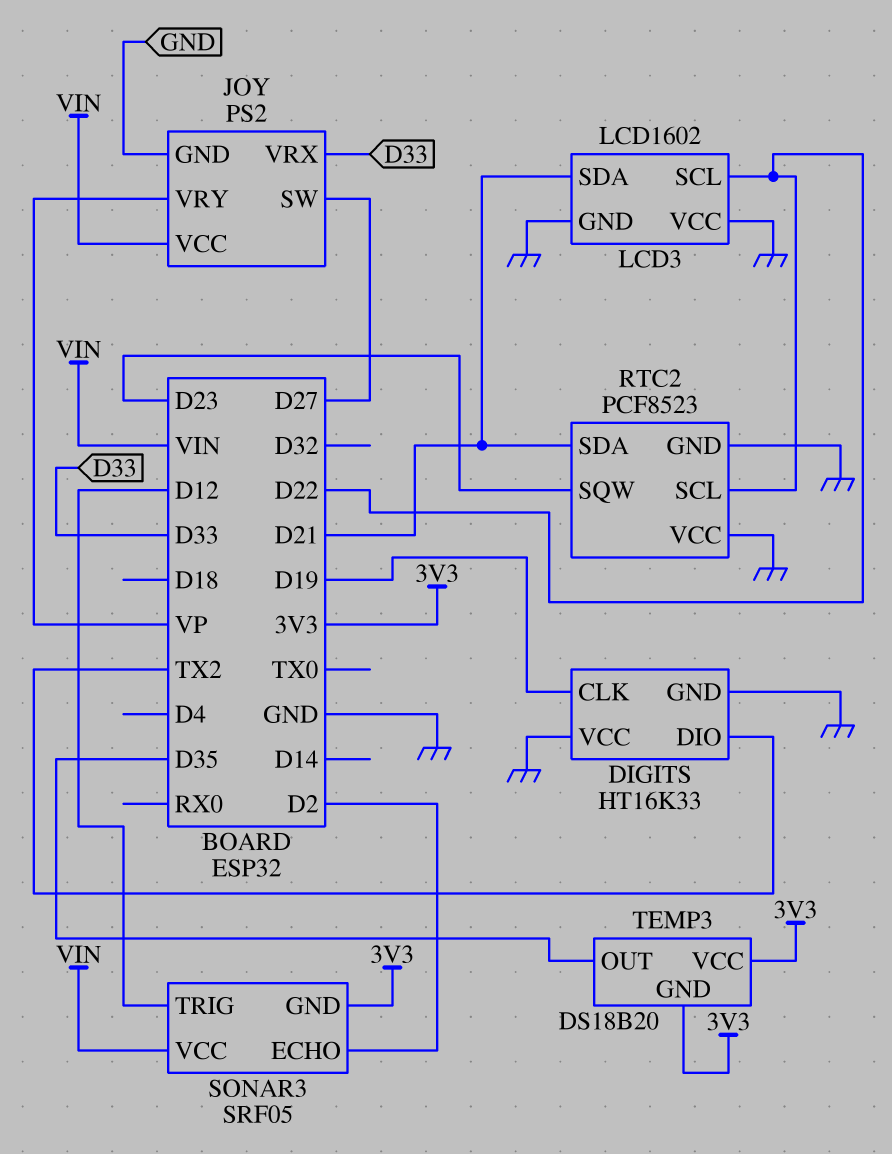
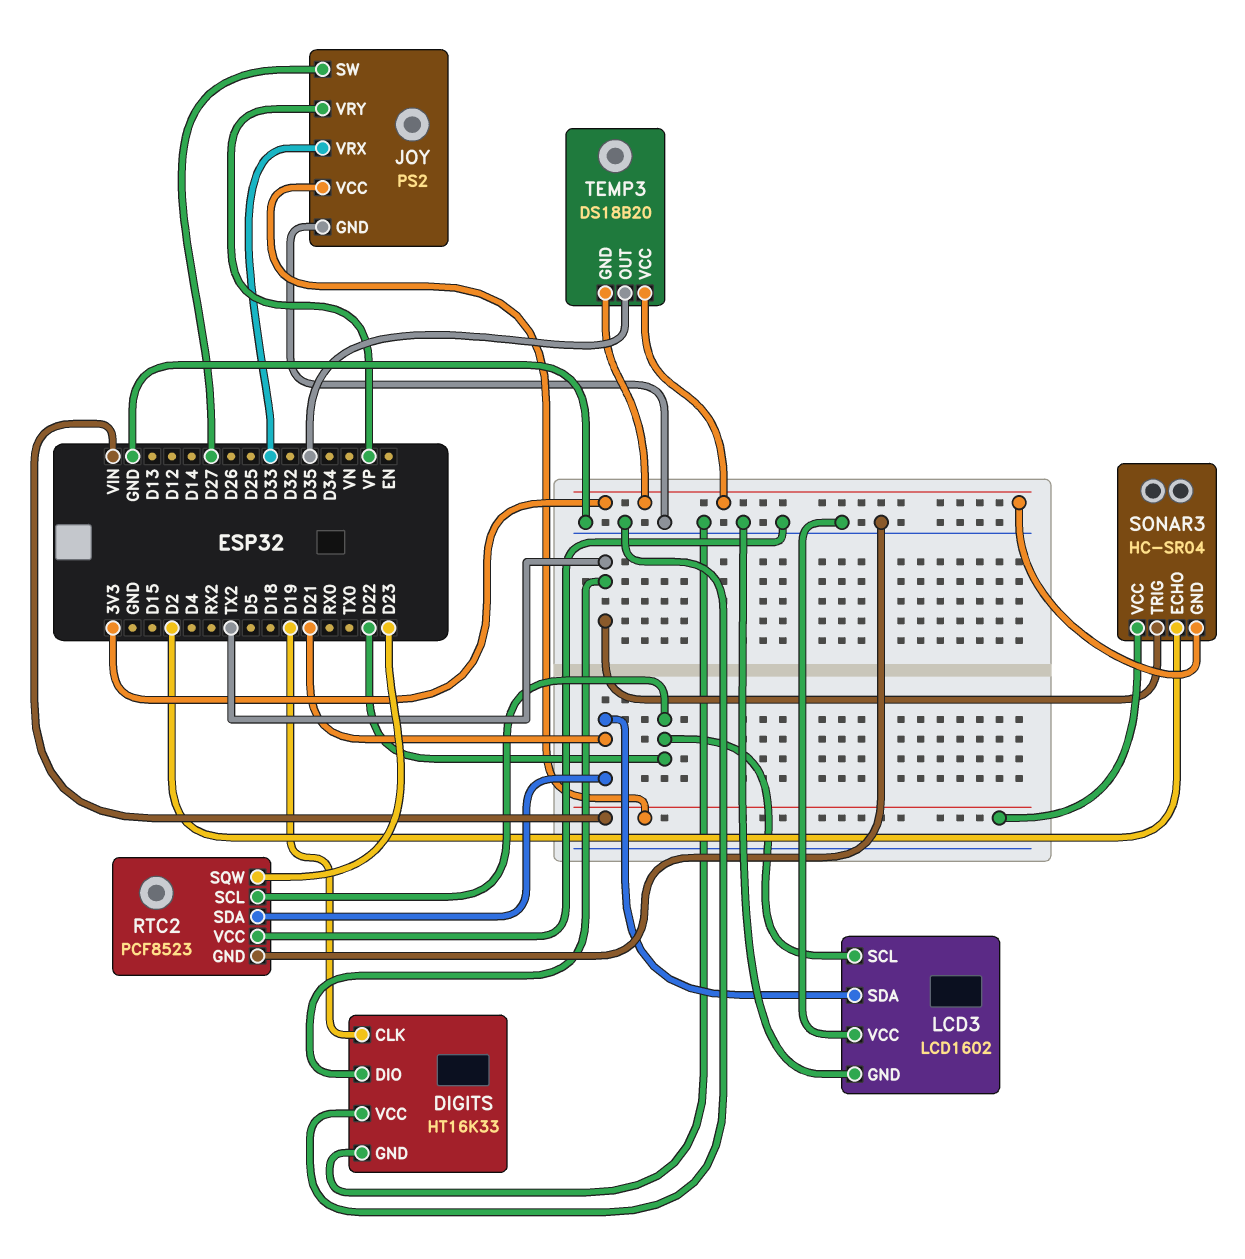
SONAR3: SRF05 -> HC-SR04
SONAR3 pin TRIG: D12 -> TX2

